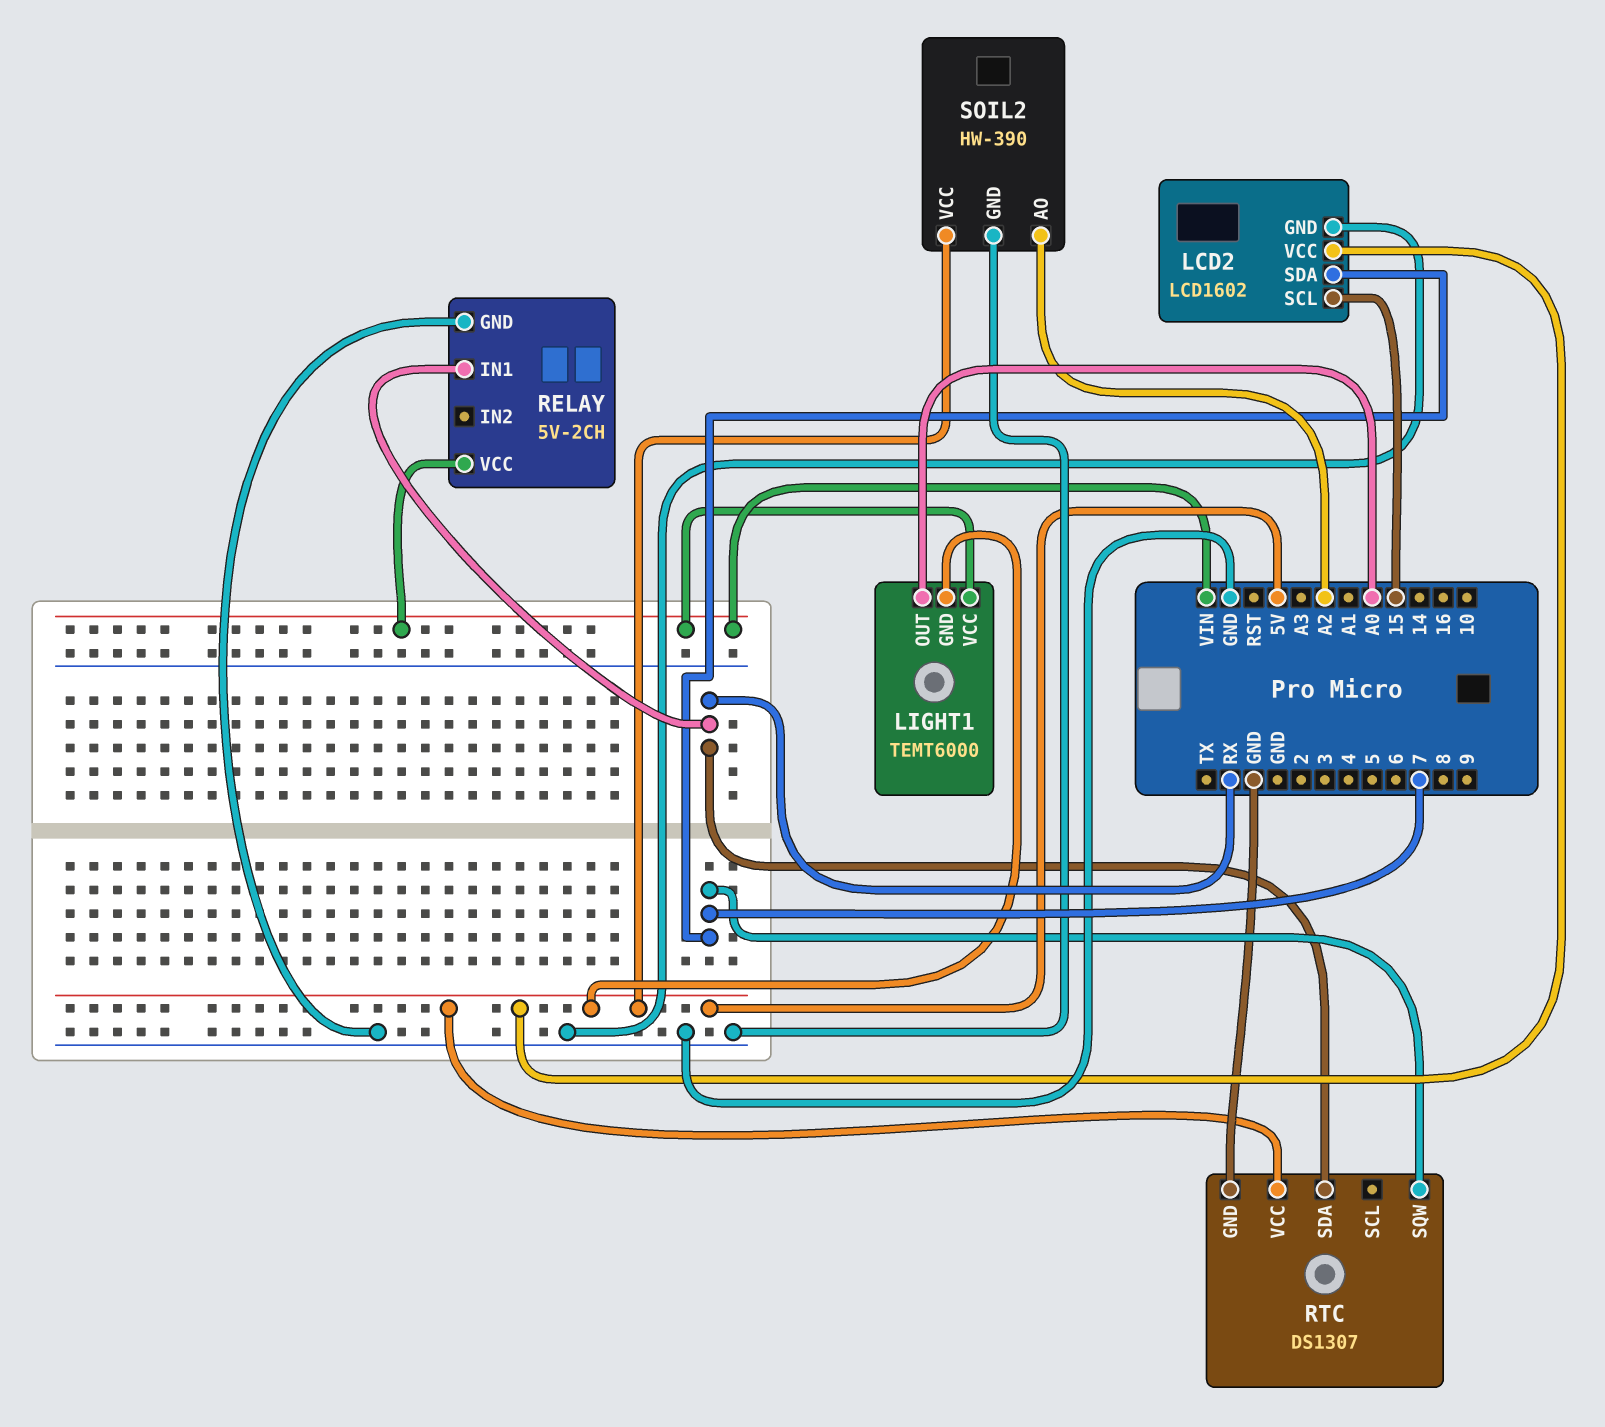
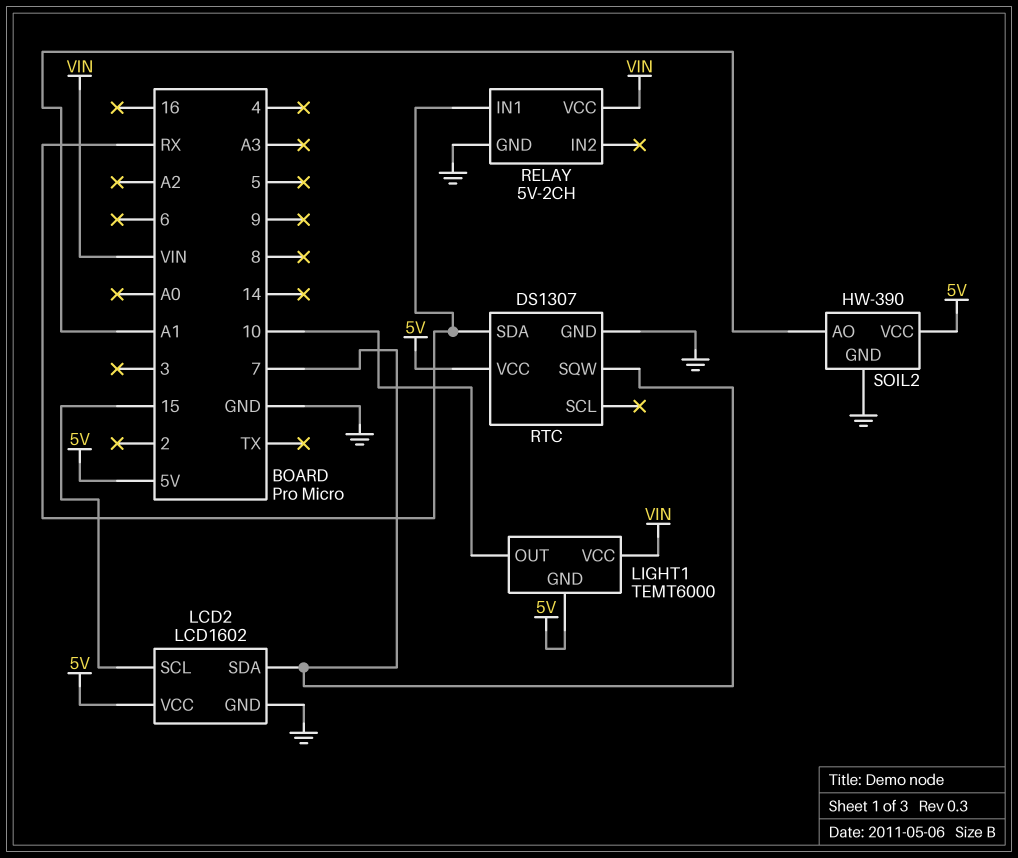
LIGHT1 pin OUT: A0 -> 10
SOIL2 pin AO: A2 -> A1

